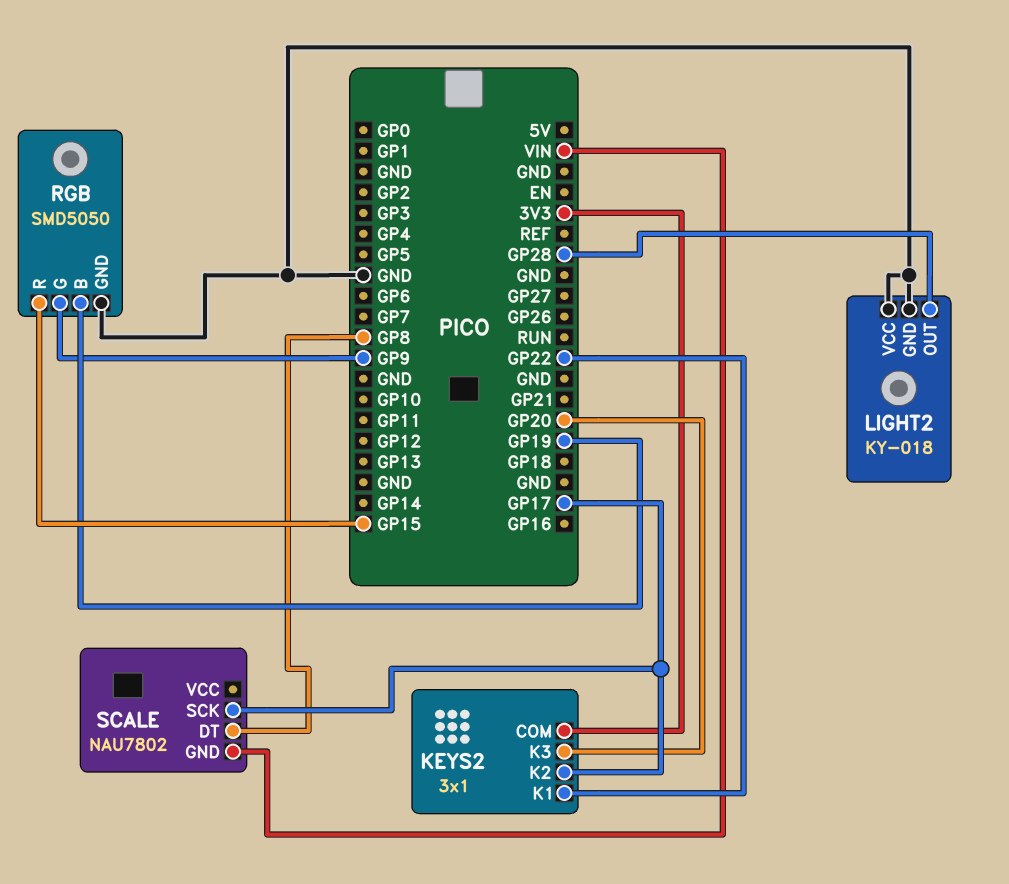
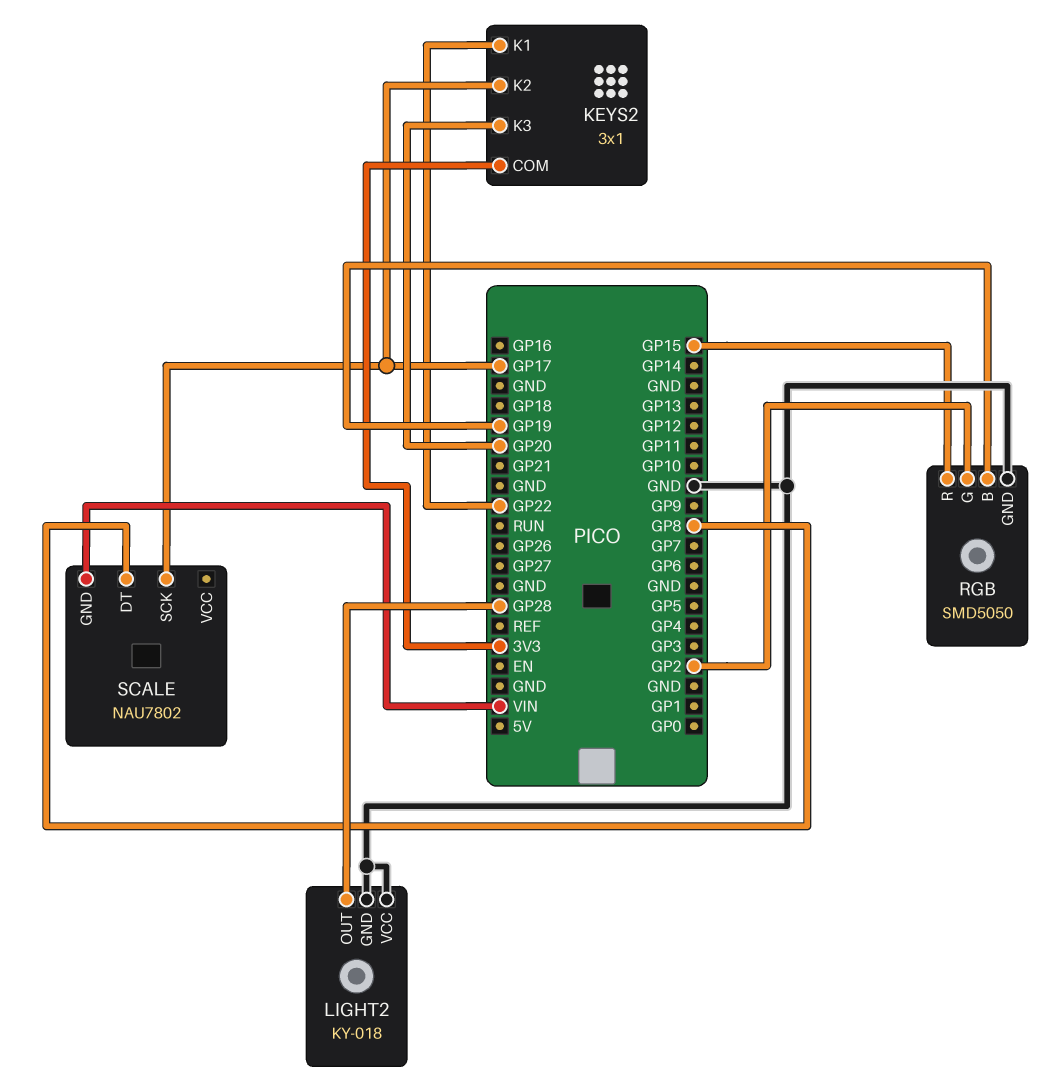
RGB pin G: GP9 -> GP2

